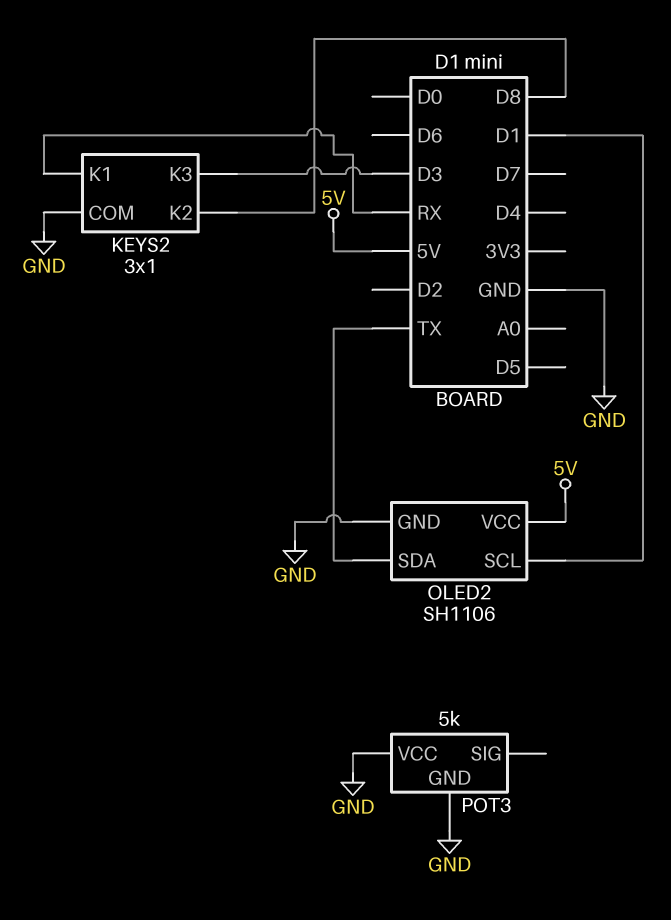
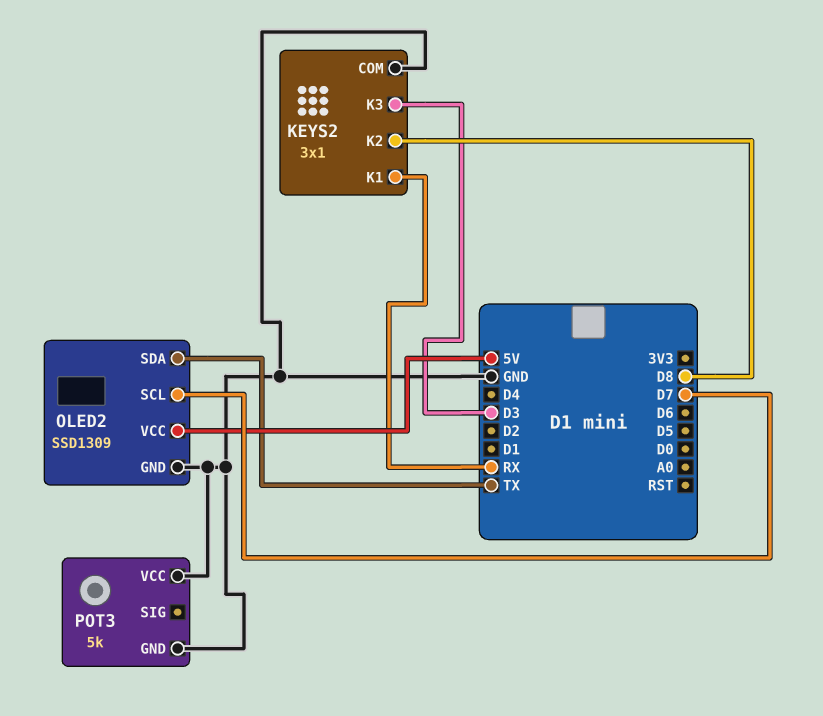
OLED2: SH1106 -> SSD1309
OLED2 pin SCL: D1 -> D7

